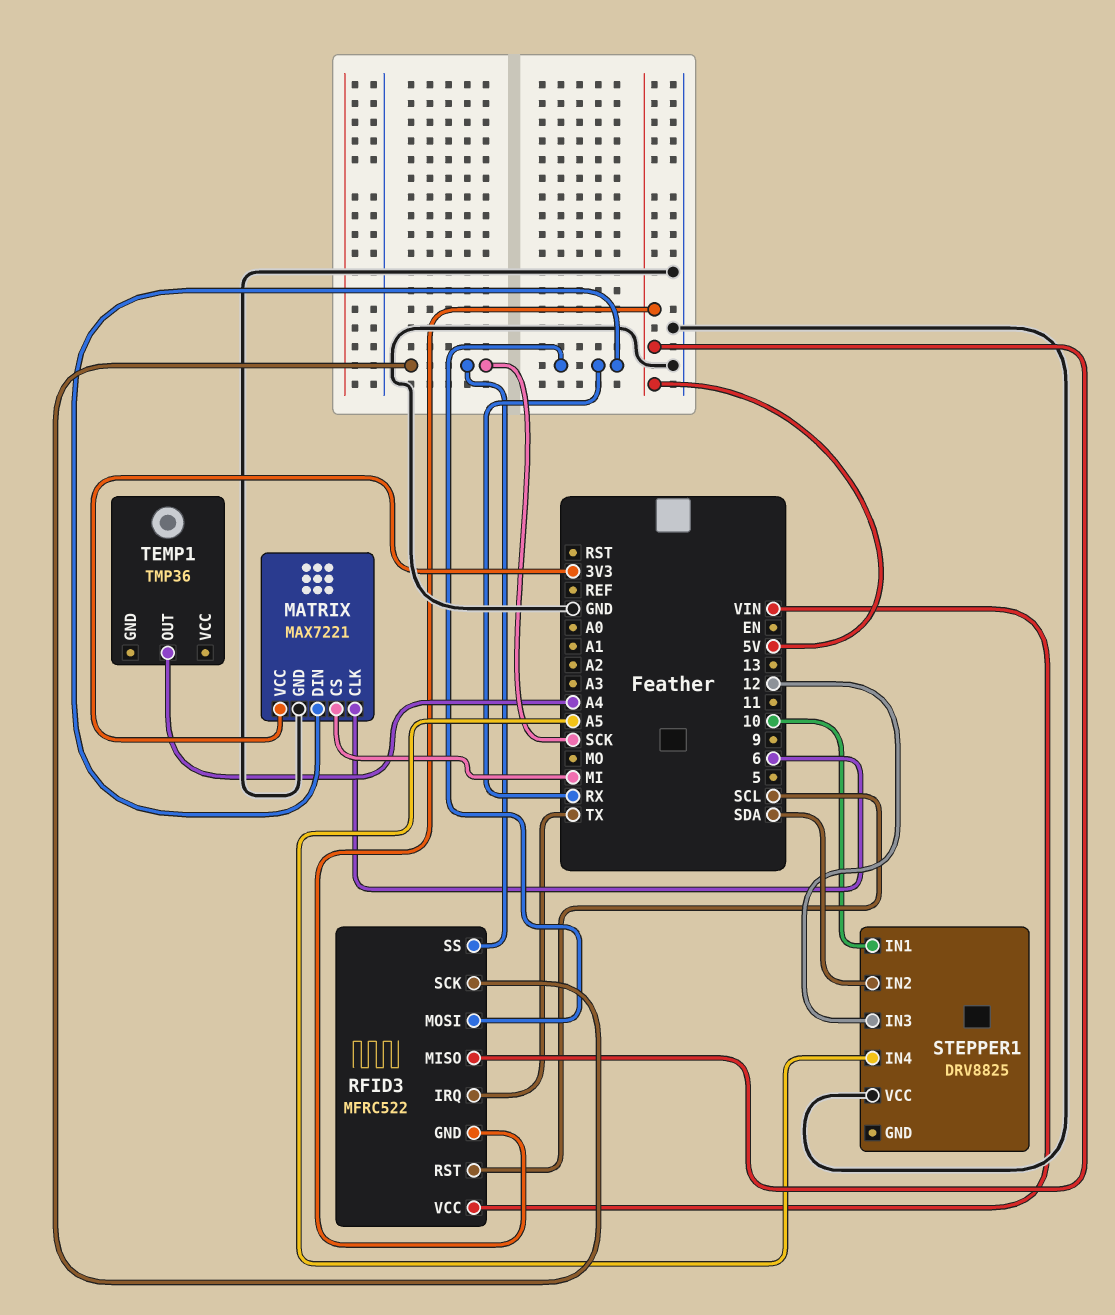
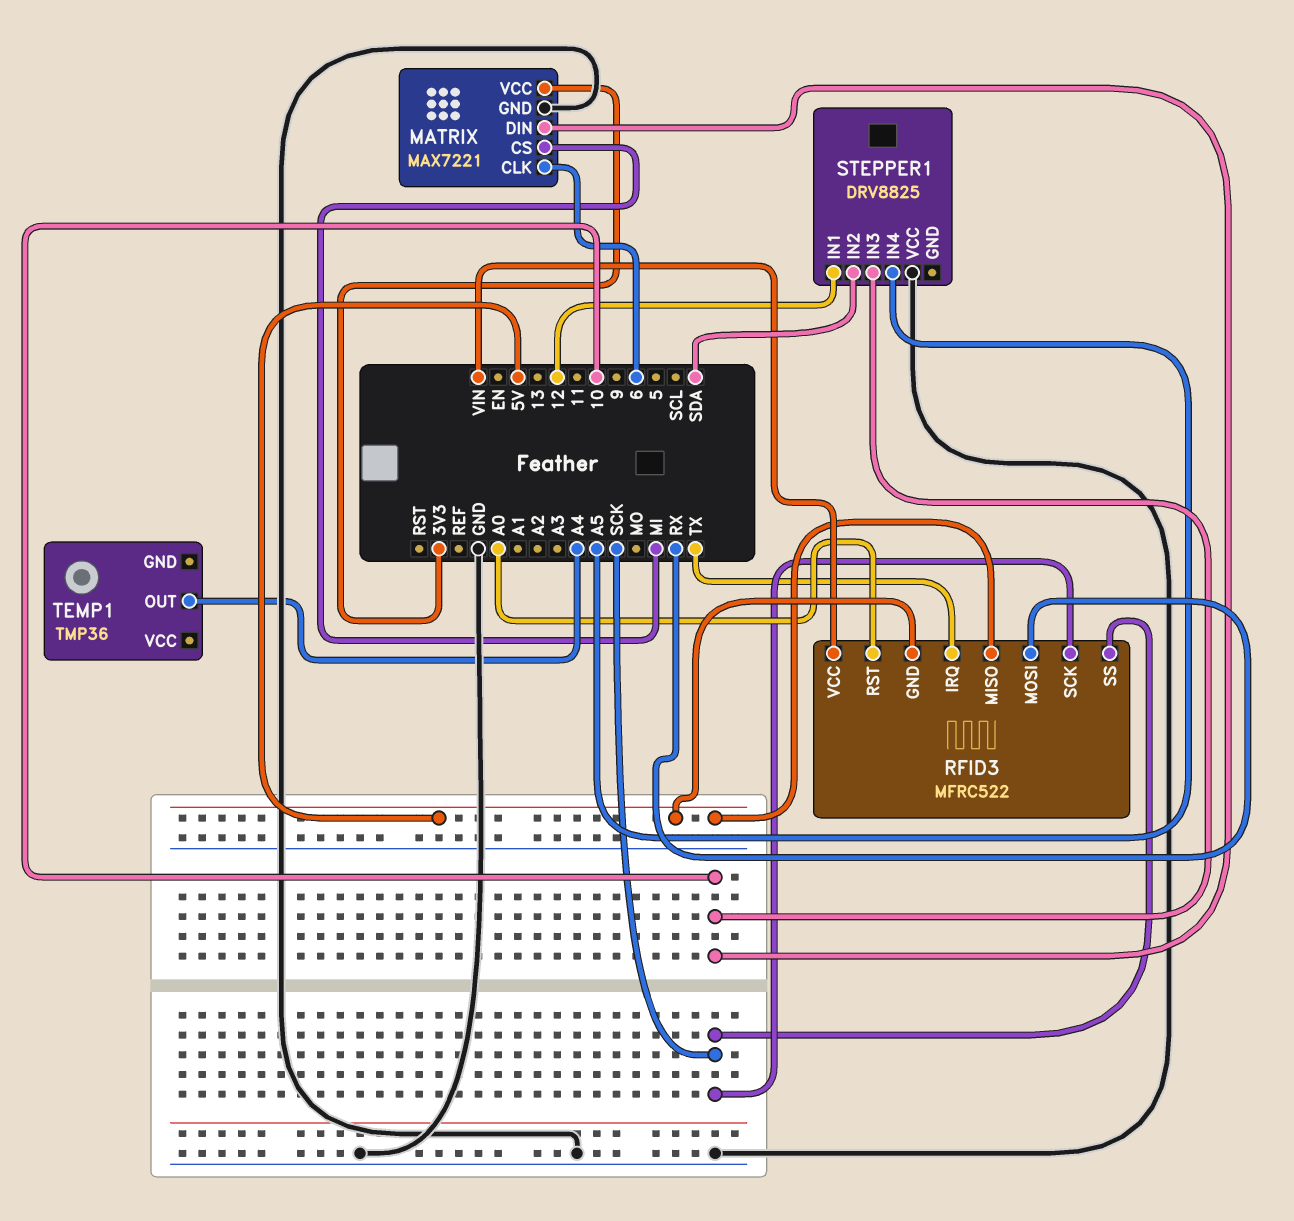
MATRIX pin DIN: RX -> 10
RFID3 pin RST: SCL -> A0
STEPPER1 pin IN1: 10 -> 12
STEPPER1 pin IN3: 12 -> 10

